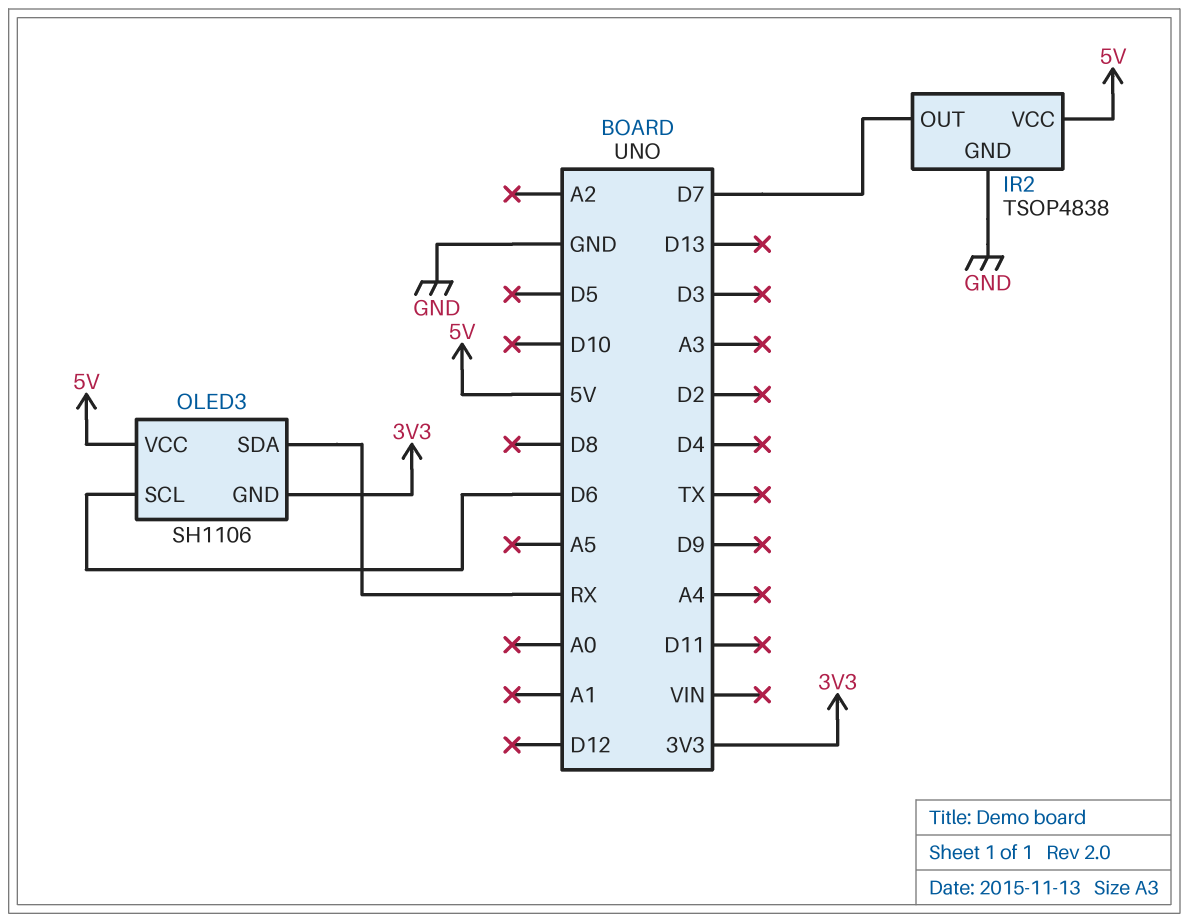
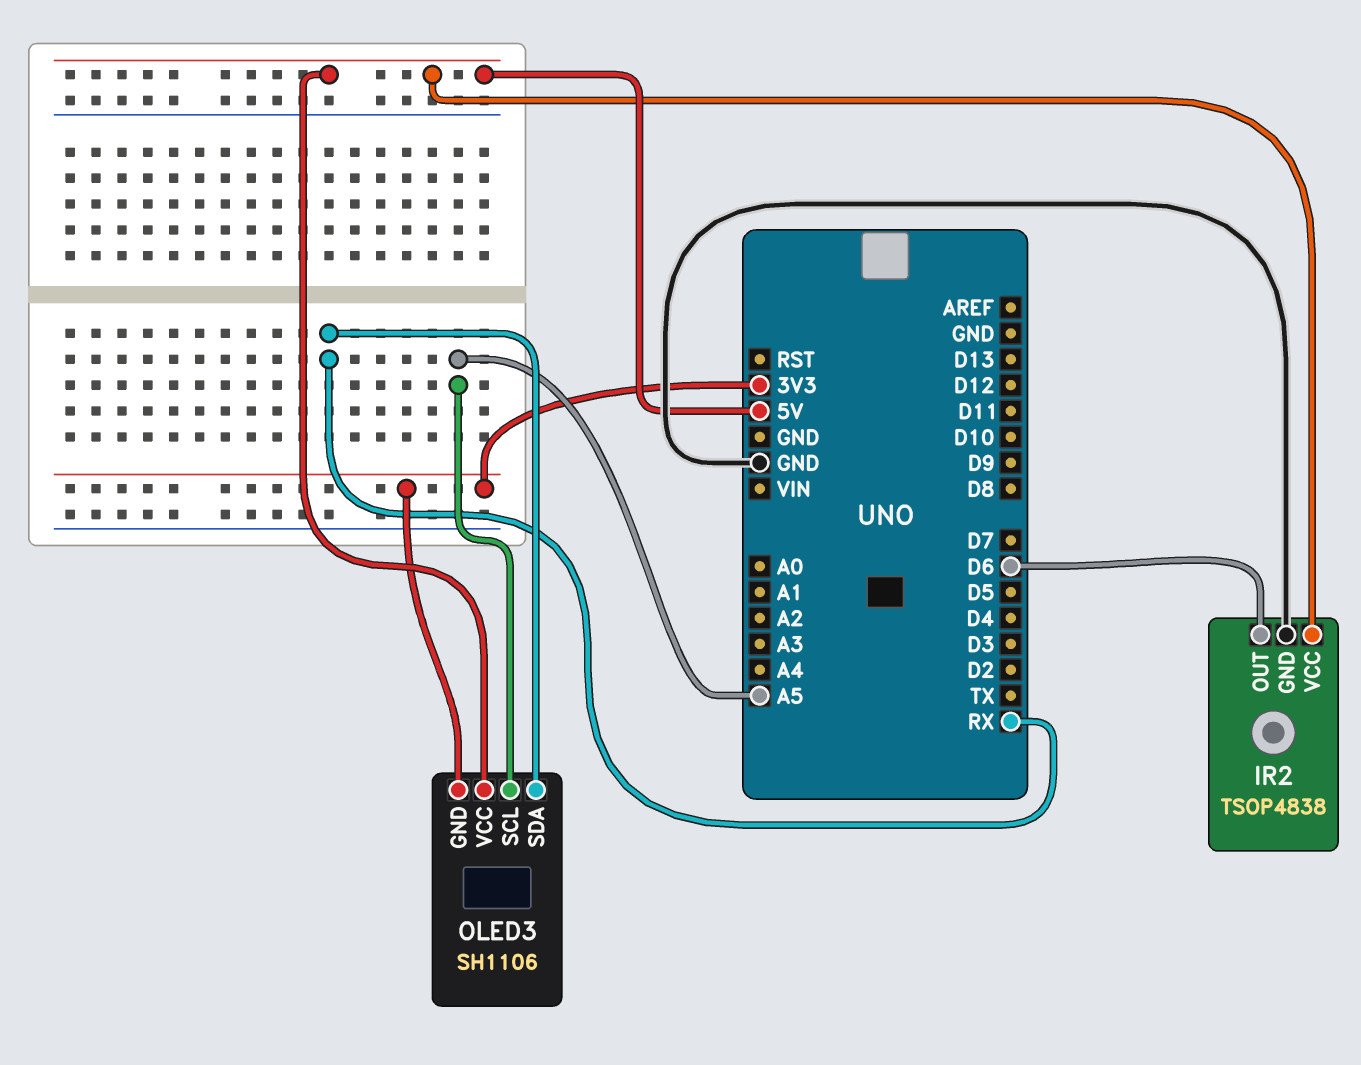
IR2 pin OUT: D7 -> D6
OLED3 pin SCL: D6 -> A5

